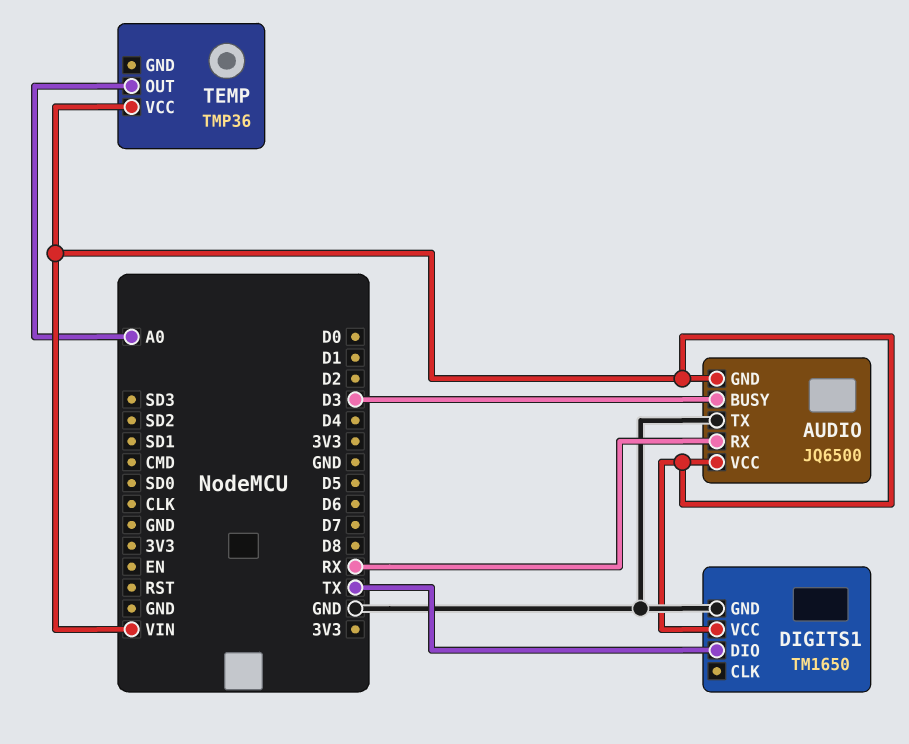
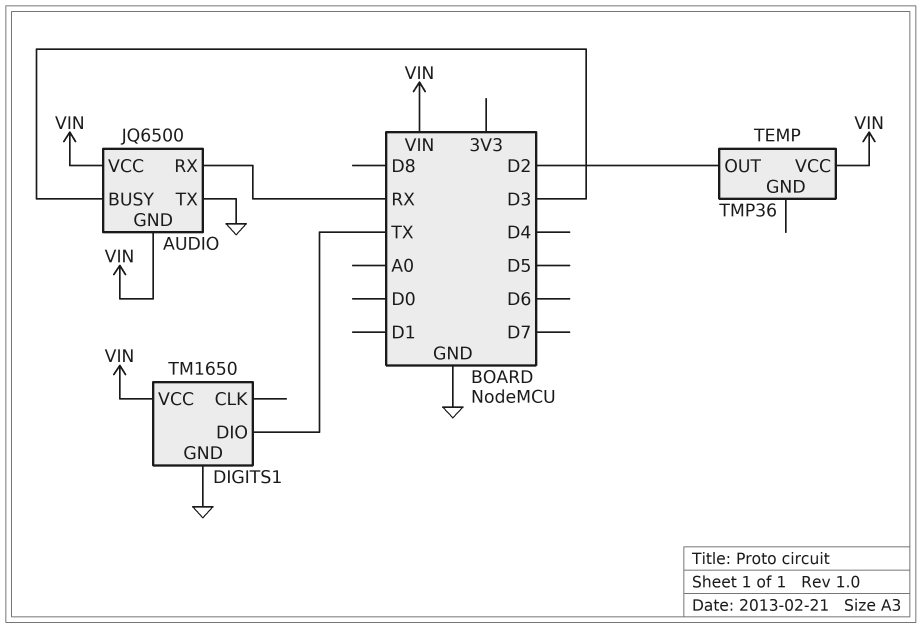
TEMP pin OUT: A0 -> D2

